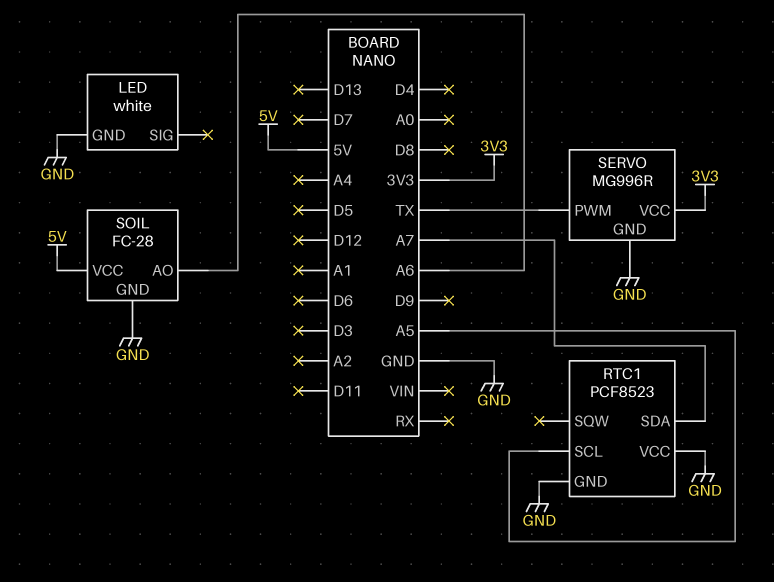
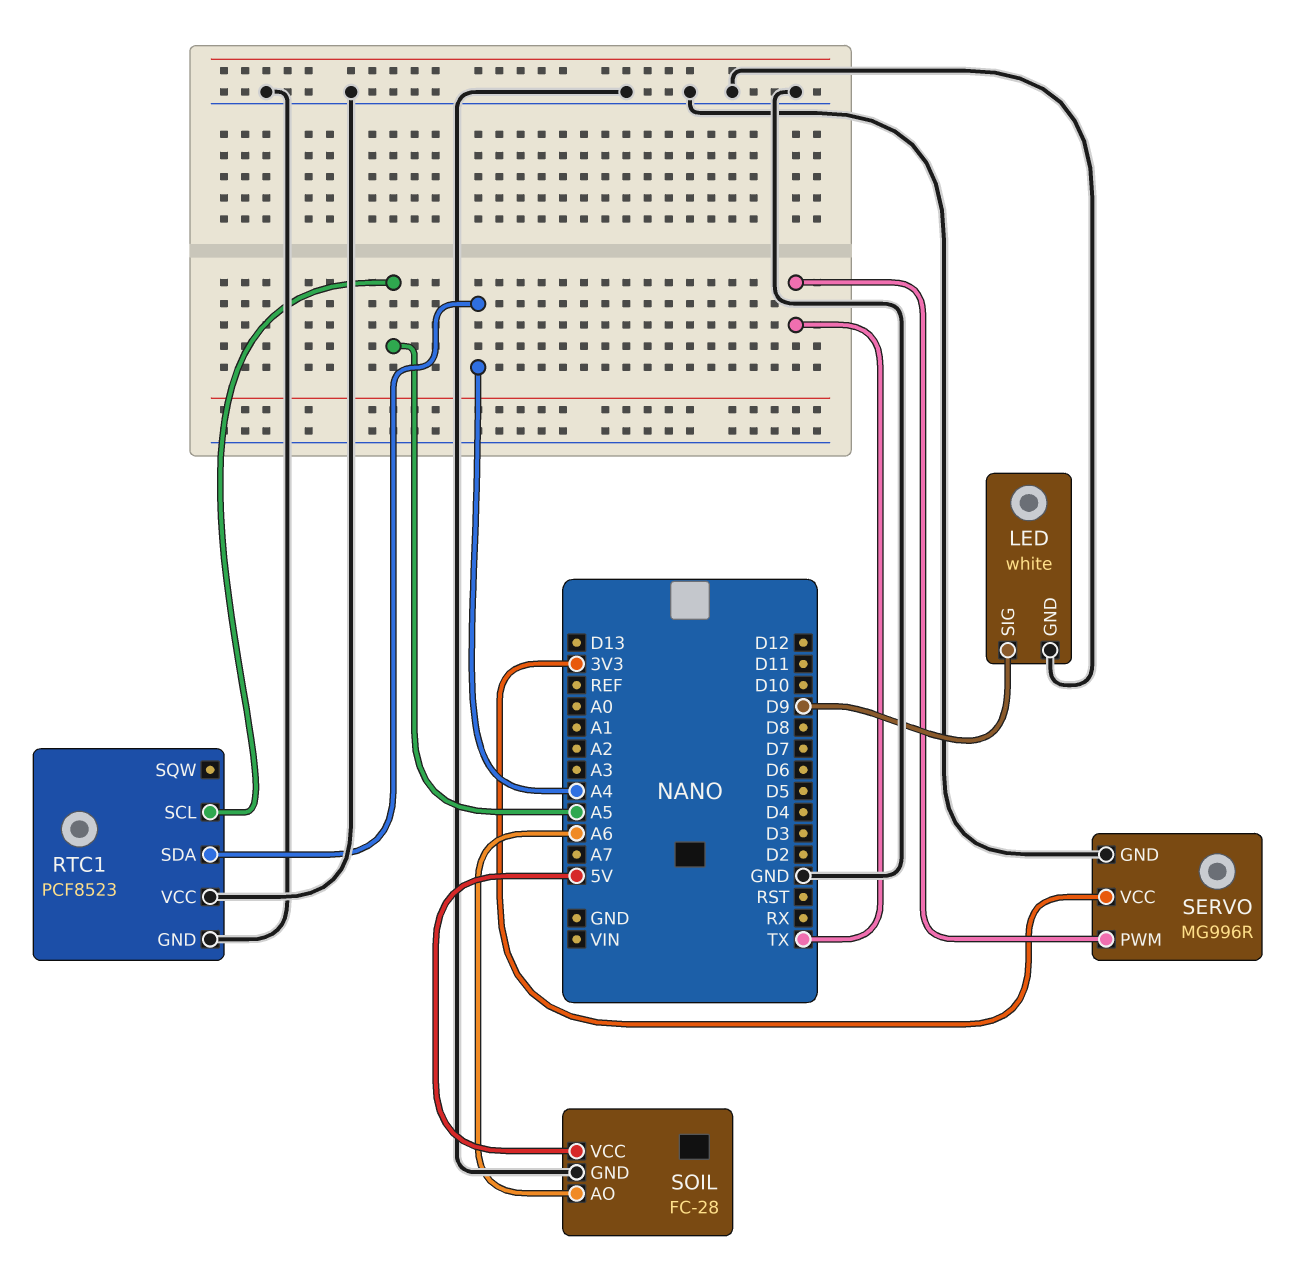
LED pin SIG: none -> D9
RTC1 pin SDA: A7 -> A4

